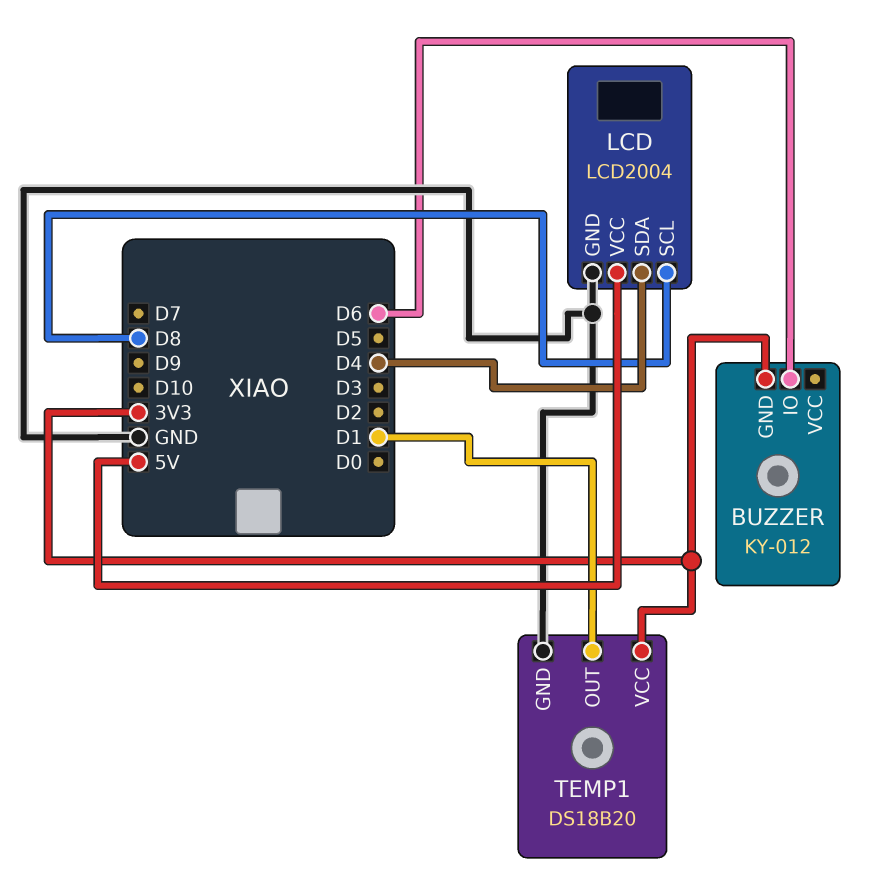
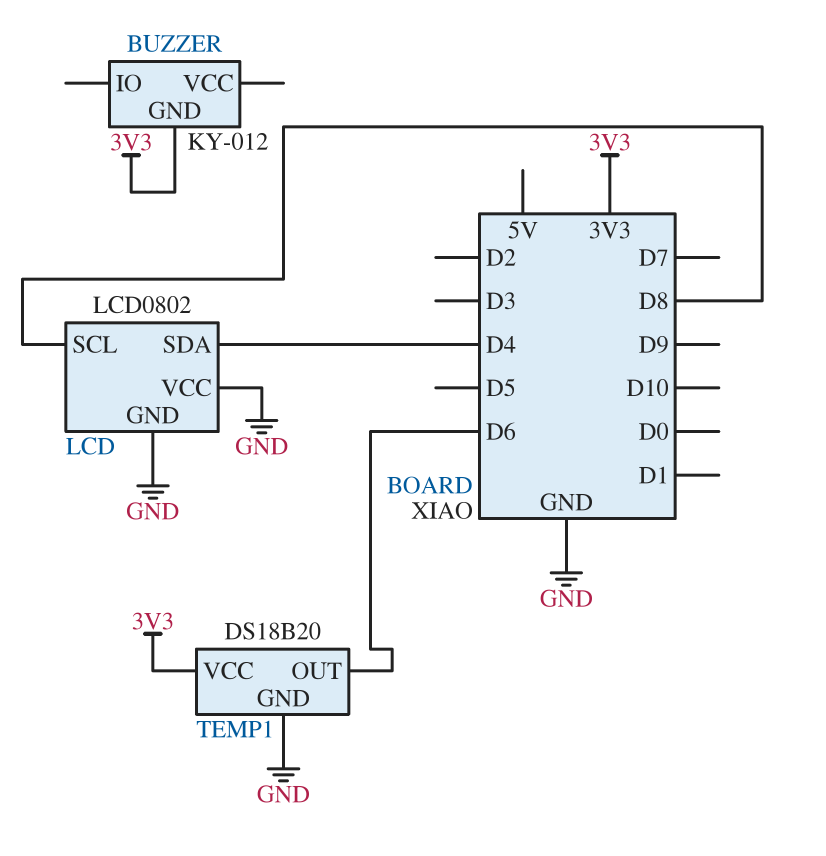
BUZZER pin IO: D6 -> none
LCD: LCD2004 -> LCD0802
LCD pin VCC: 5V -> GND
TEMP1 pin OUT: D1 -> D6

